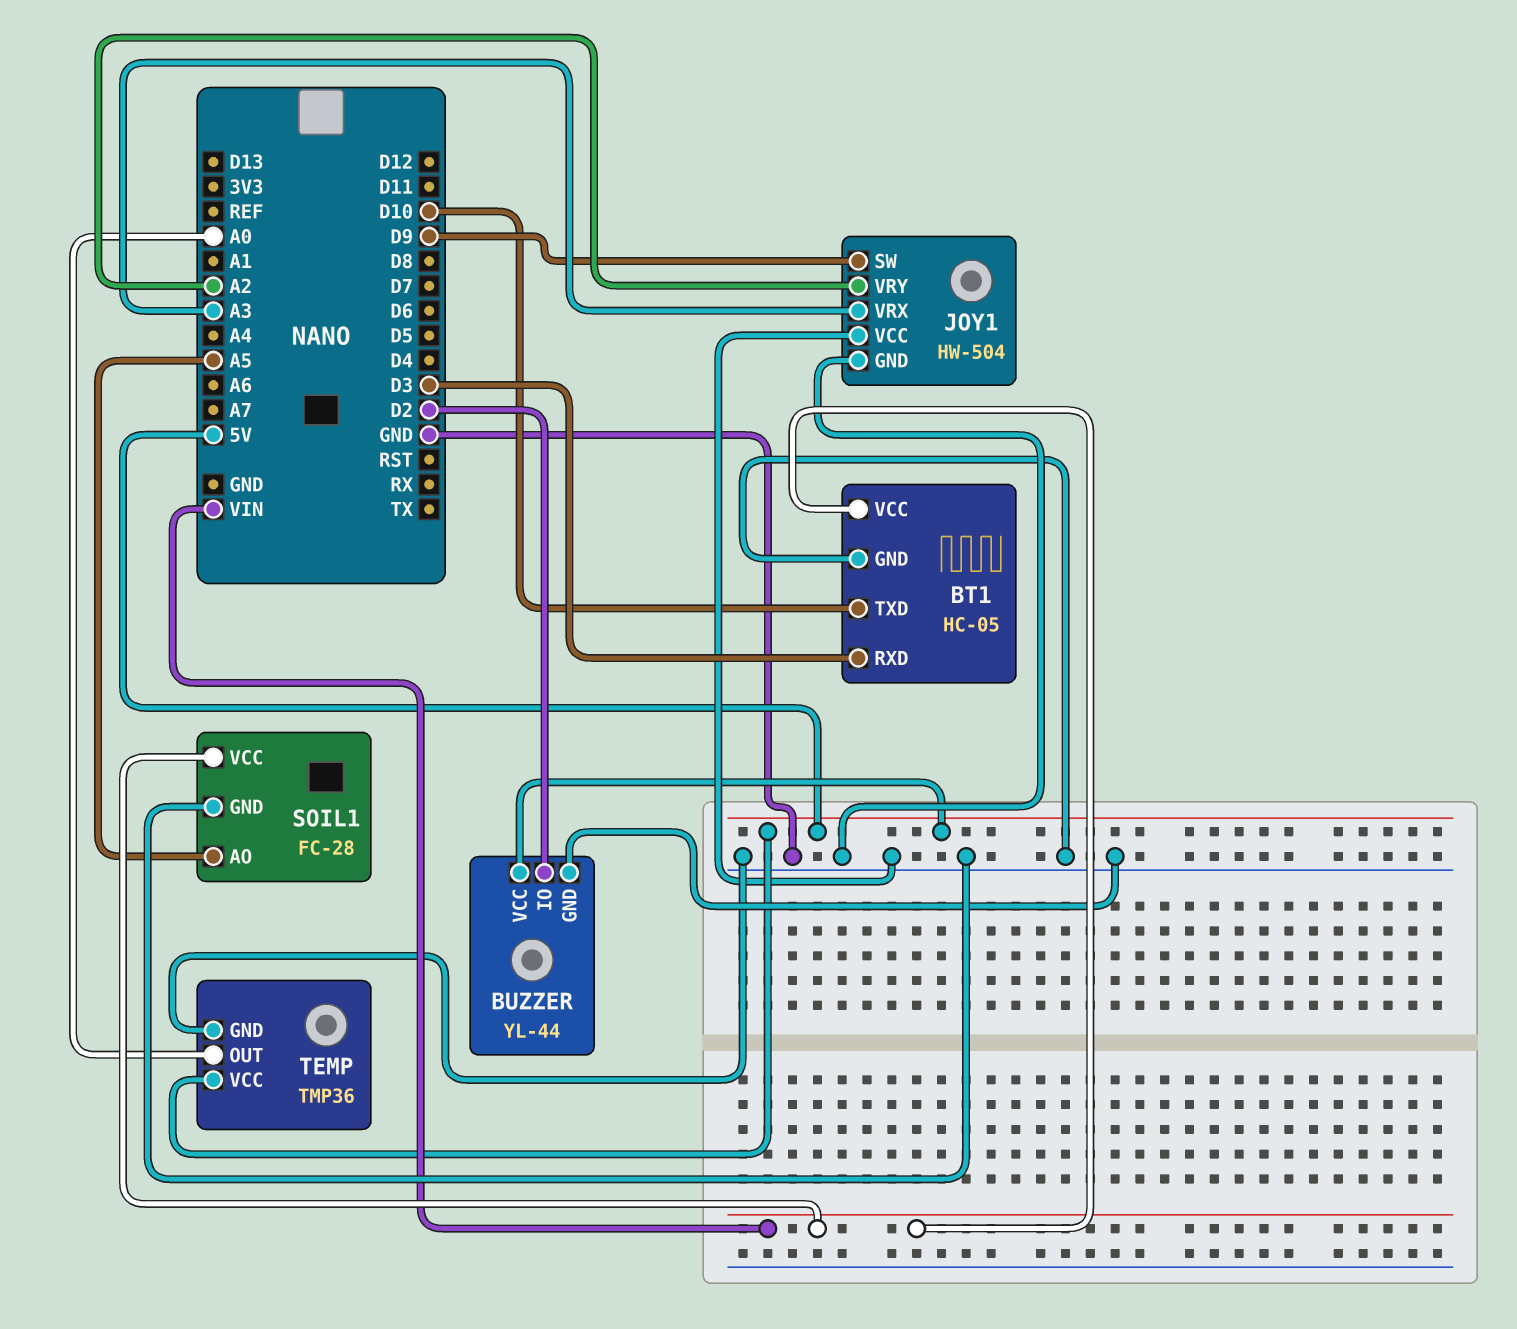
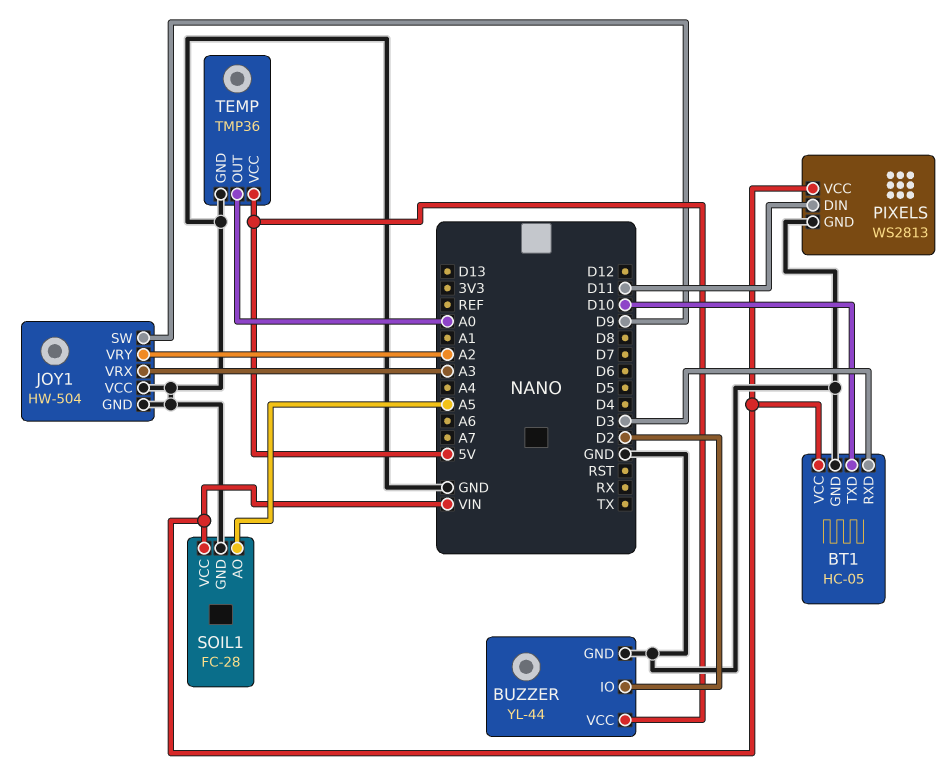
PIXELS: none -> WS2813
PIXELS pin DIN: none -> D11
PIXELS pin GND: none -> GND
PIXELS pin VCC: none -> VIN

